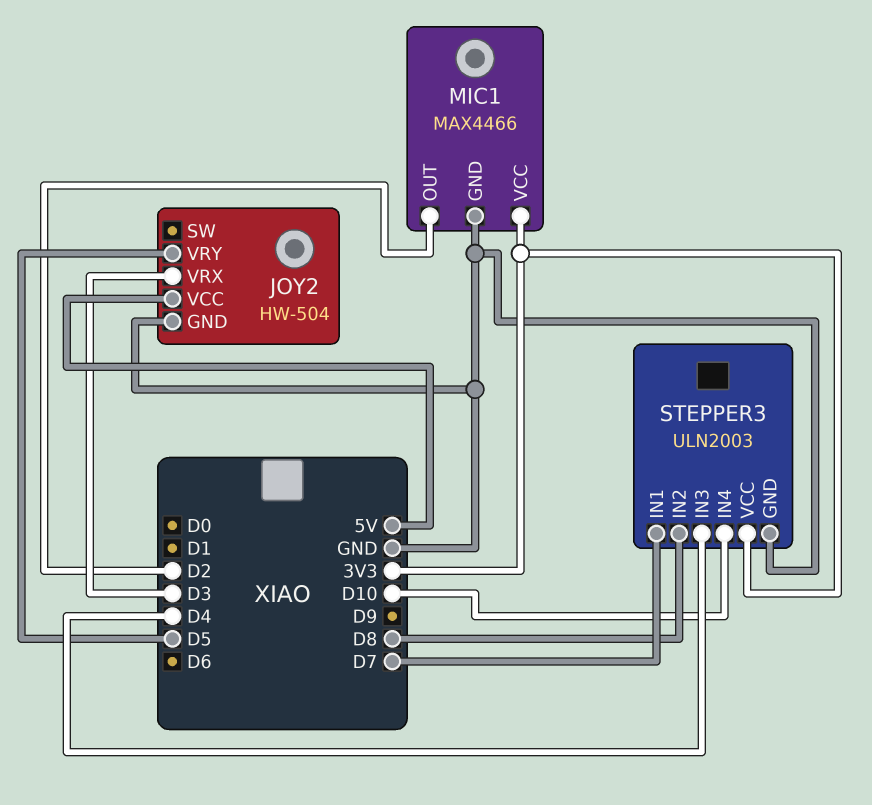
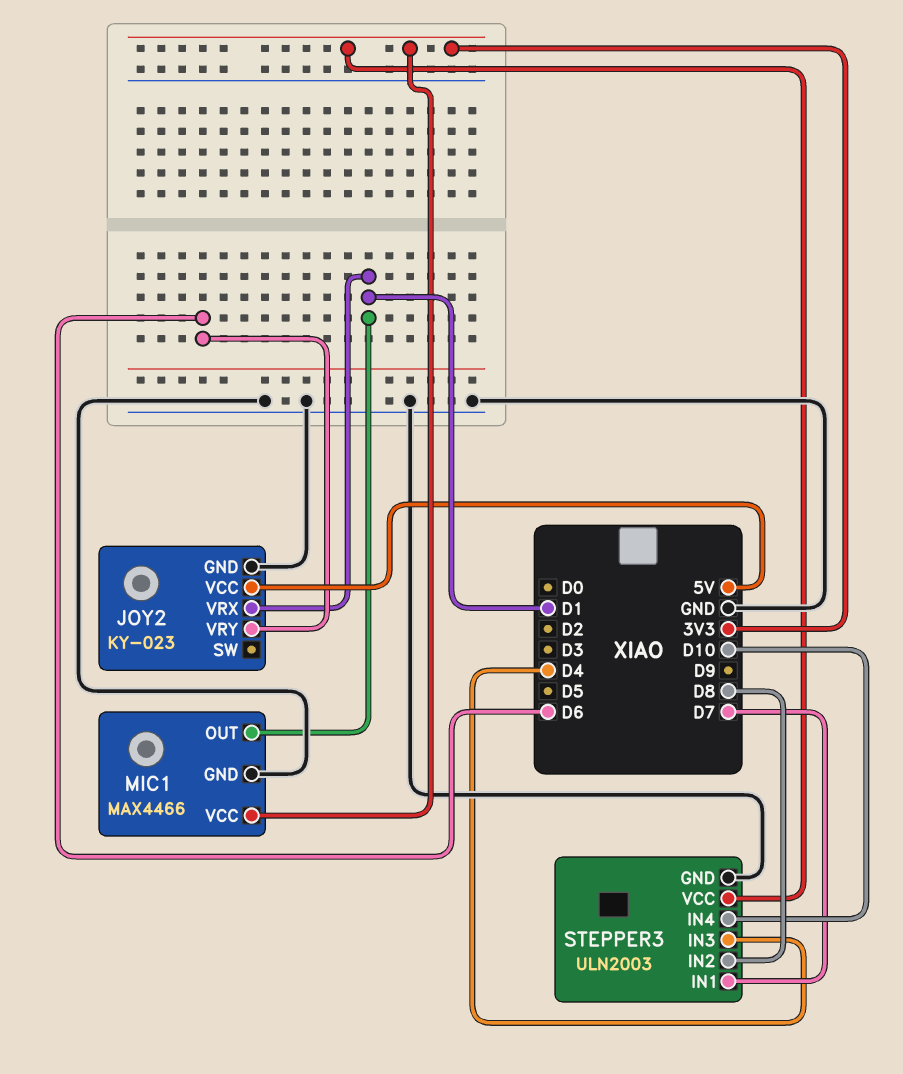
JOY2: HW-504 -> KY-023
JOY2 pin VRX: D3 -> D1
JOY2 pin VRY: D5 -> D6
MIC1 pin OUT: D2 -> D1

